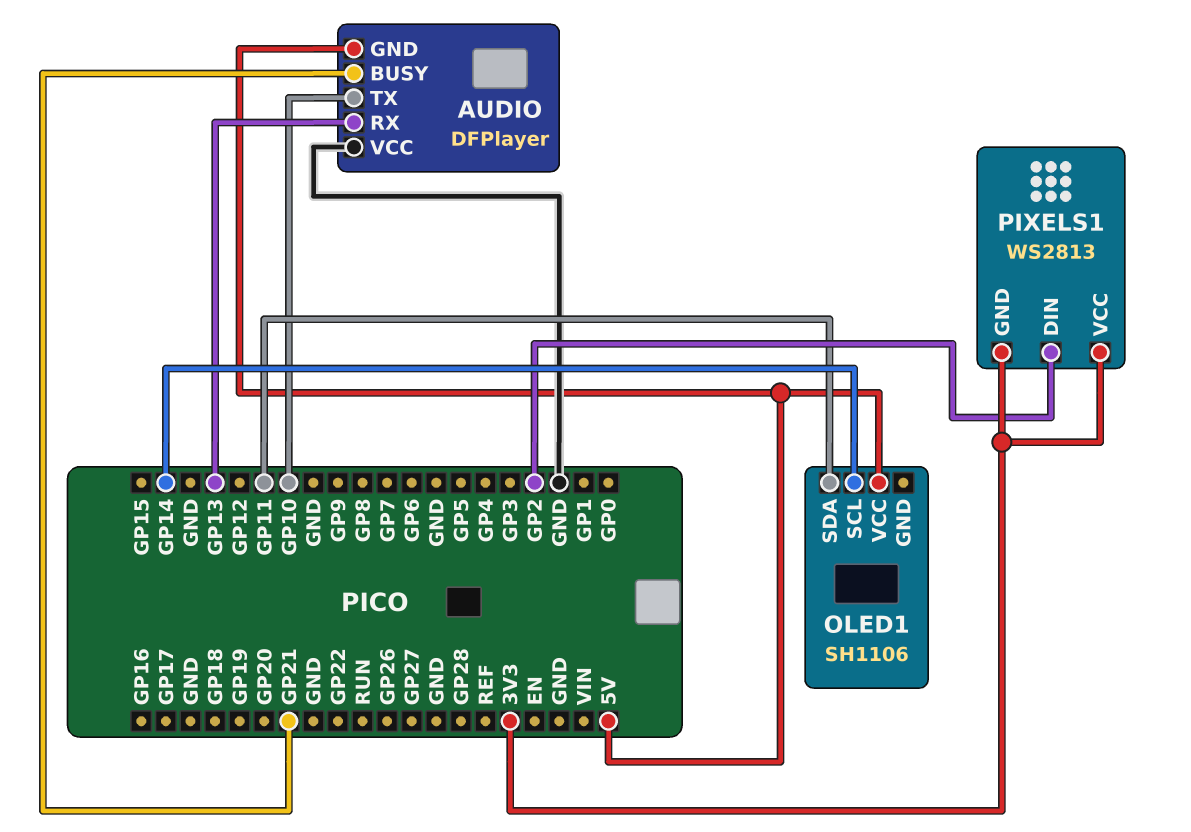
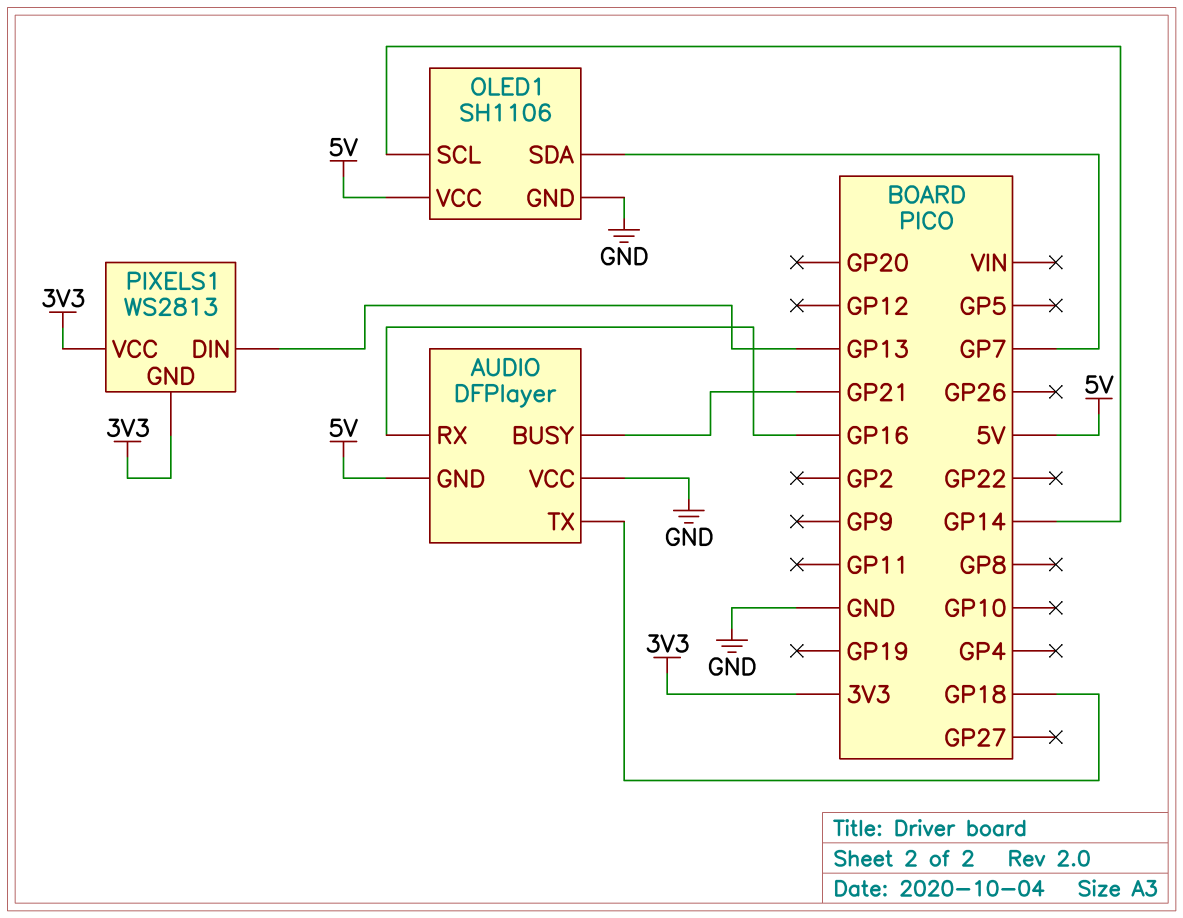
AUDIO pin RX: GP13 -> GP16
AUDIO pin TX: GP10 -> GP18
OLED1 pin GND: none -> GND
OLED1 pin SDA: GP11 -> GP7
PIXELS1 pin DIN: GP2 -> GP13

